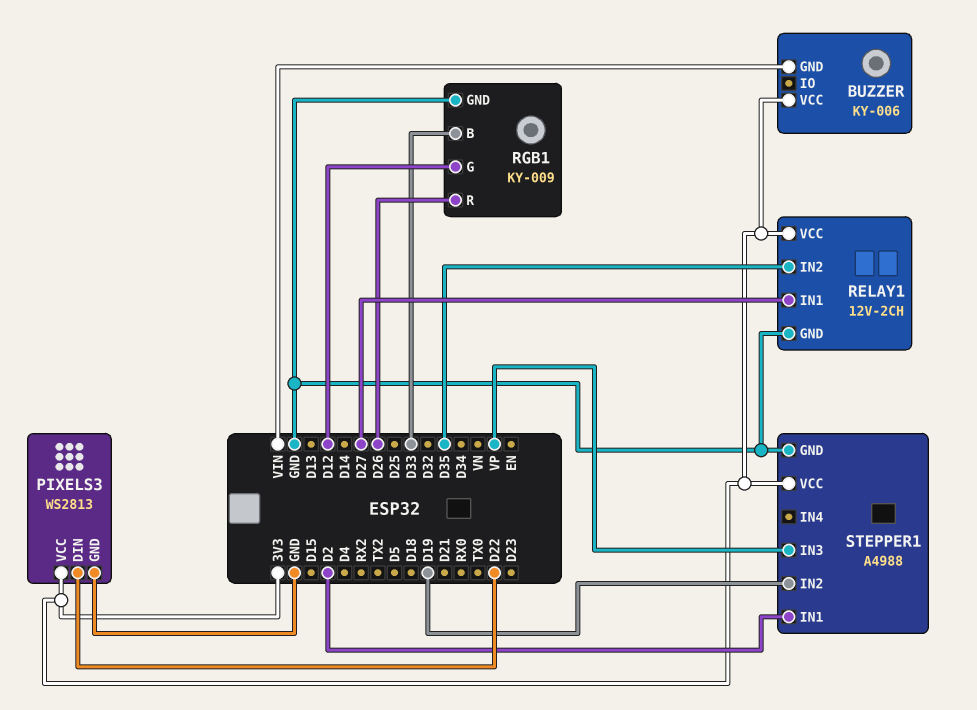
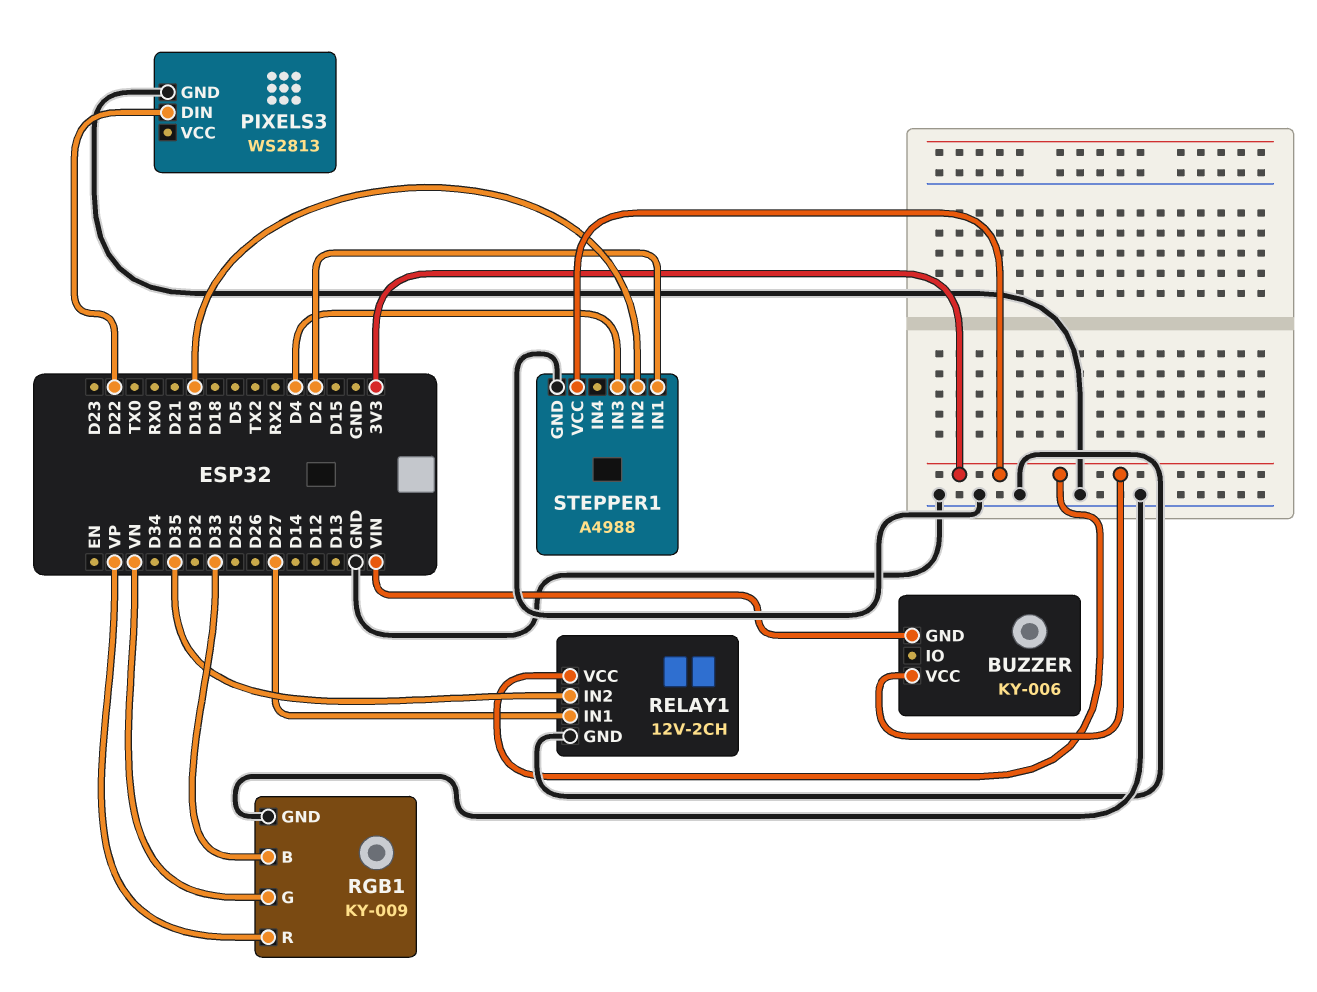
PIXELS3 pin VCC: 3V3 -> none
RGB1 pin G: D12 -> VN
RGB1 pin R: D26 -> VP
STEPPER1 pin IN3: VP -> D4

